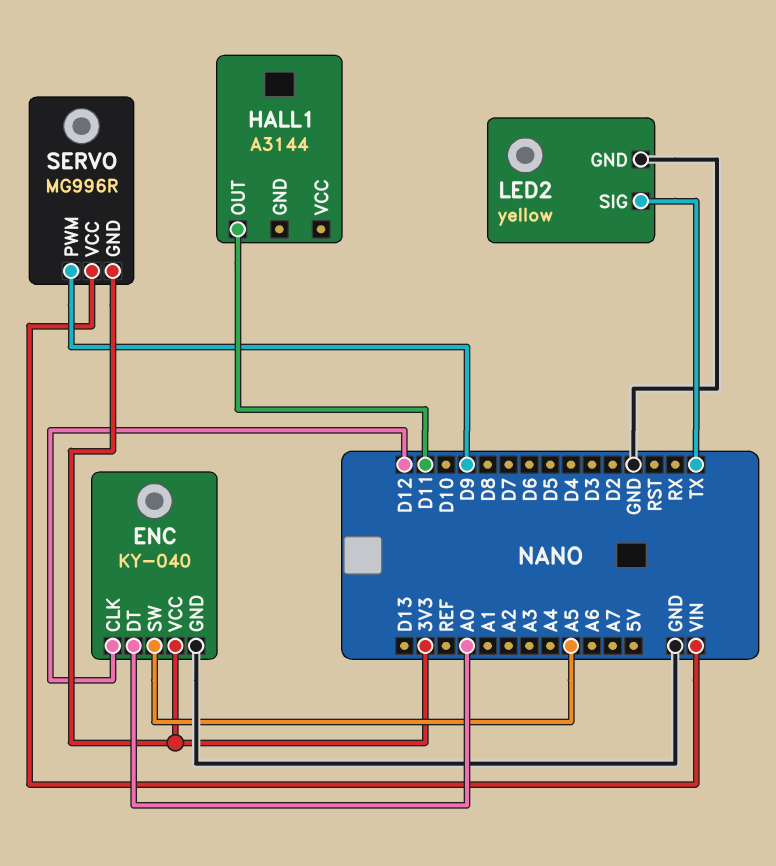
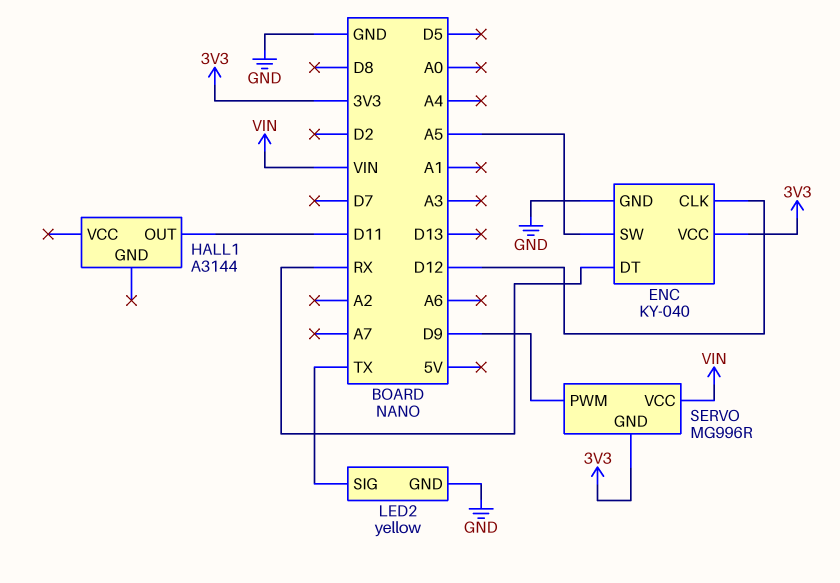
ENC pin DT: A0 -> RX

